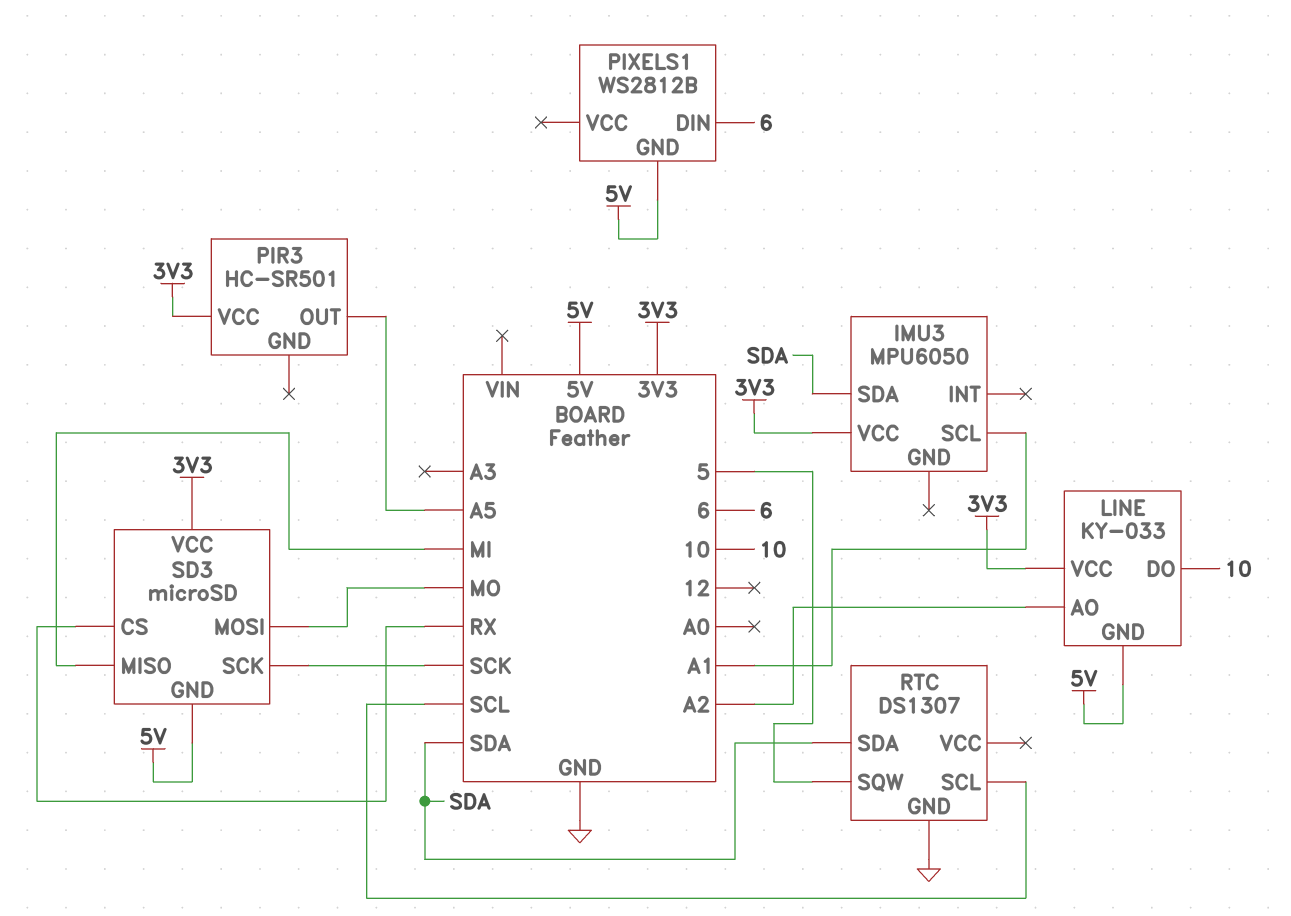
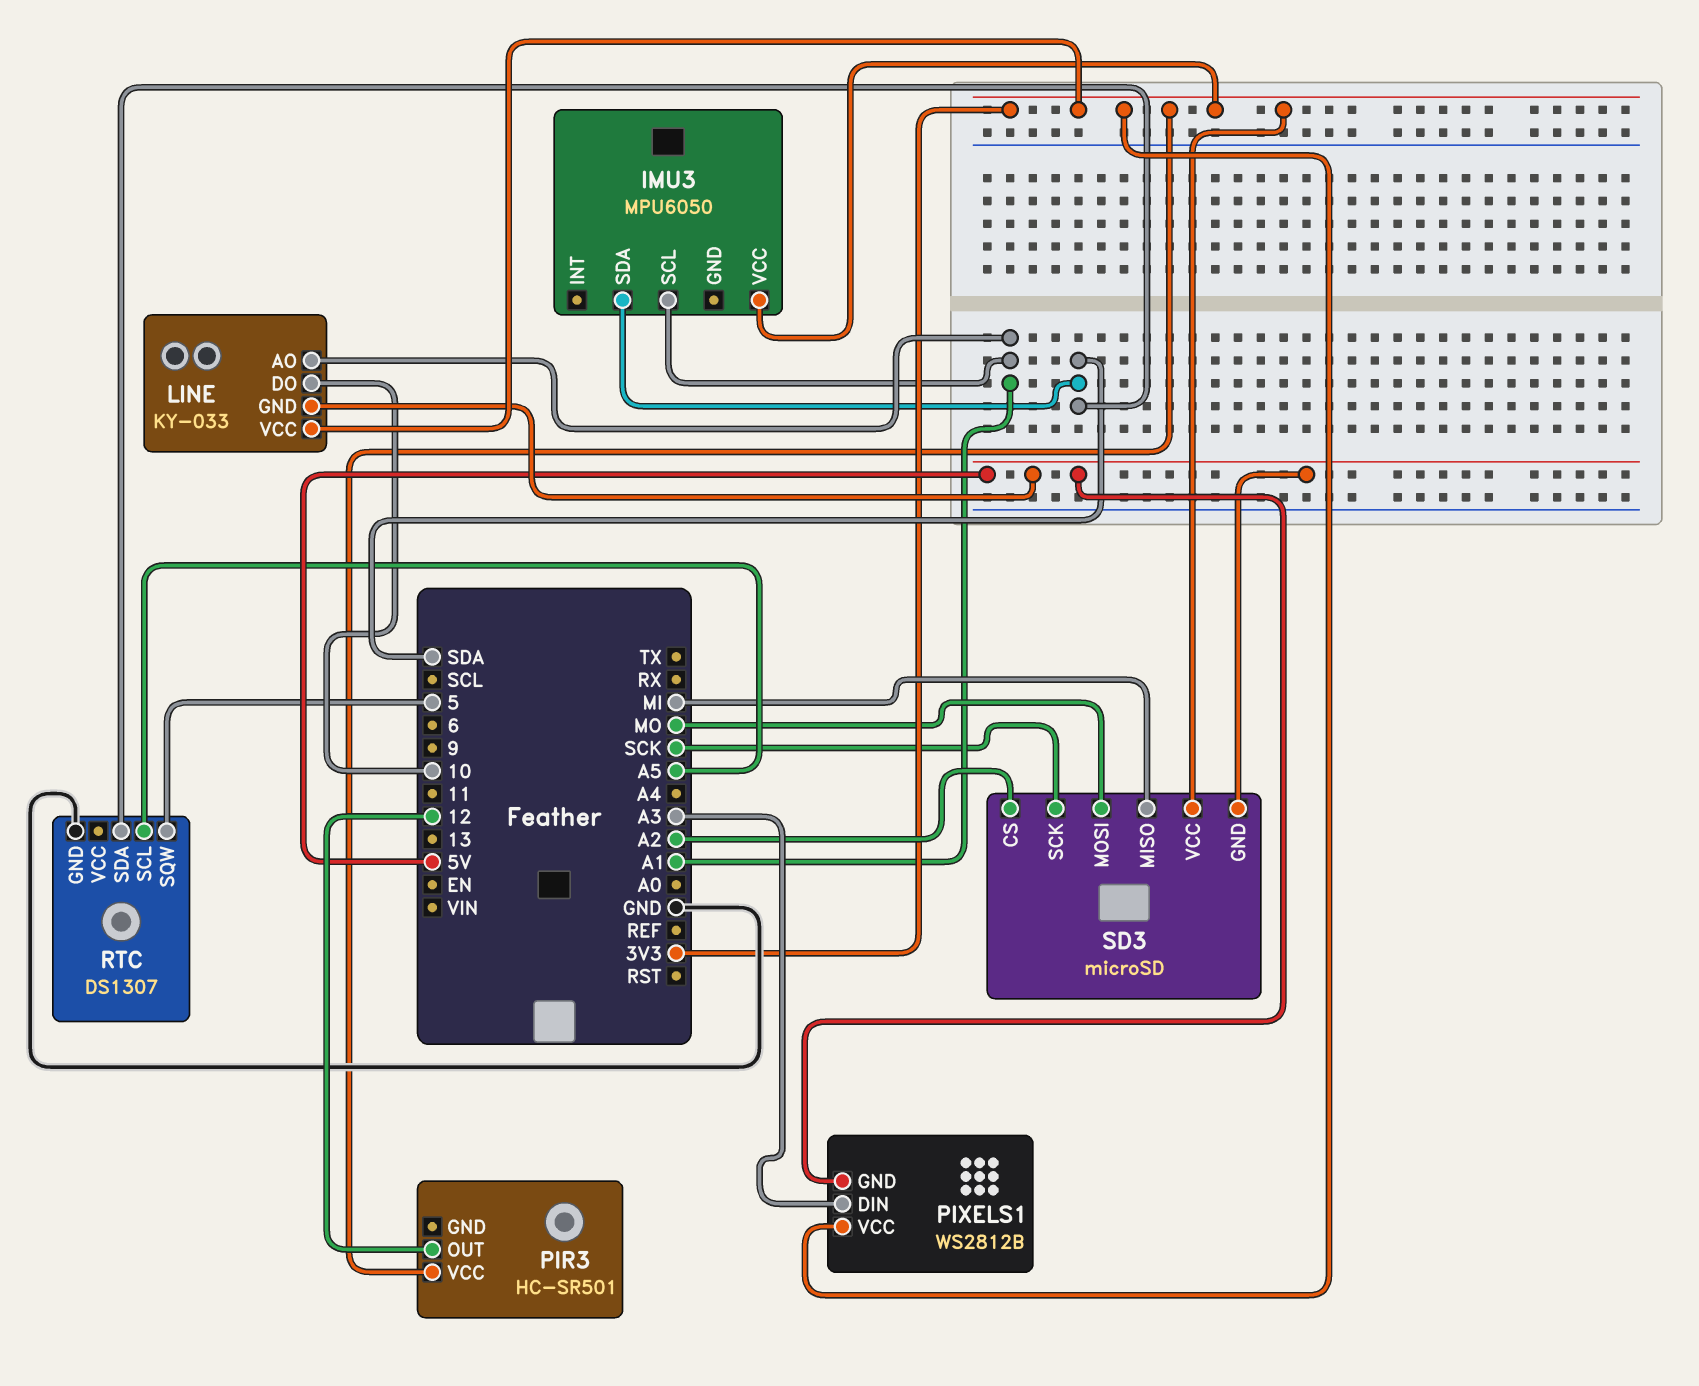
LINE pin AO: A2 -> A1
PIR3 pin OUT: A5 -> 12
PIXELS1 pin DIN: 6 -> A3
PIXELS1 pin VCC: none -> 3V3
RTC pin SCL: SCL -> A5
SD3 pin CS: RX -> A2

